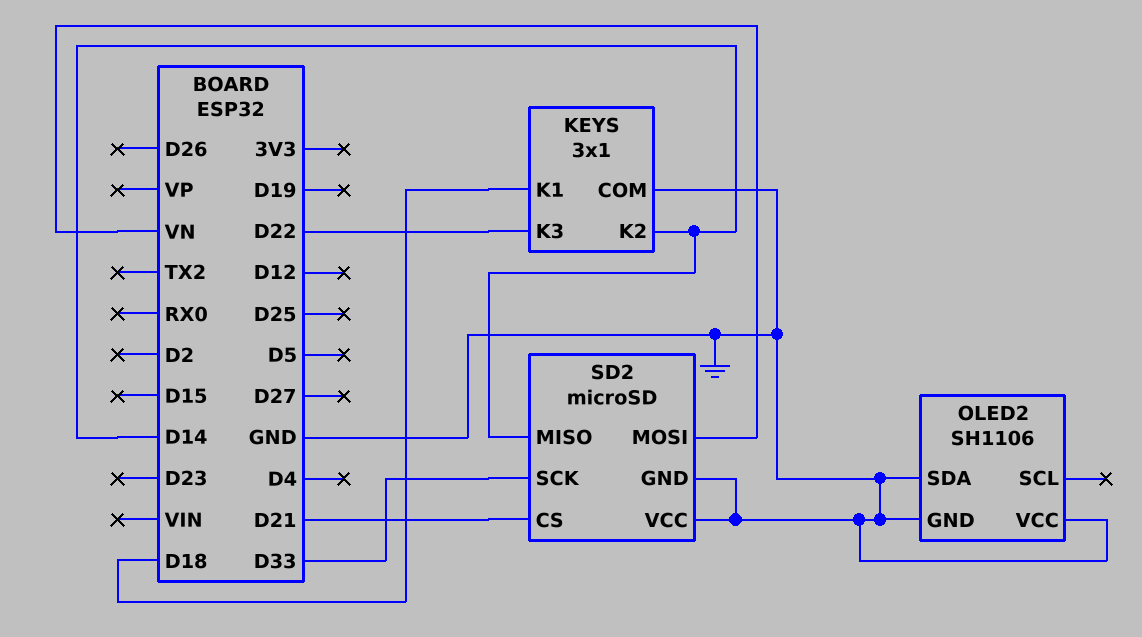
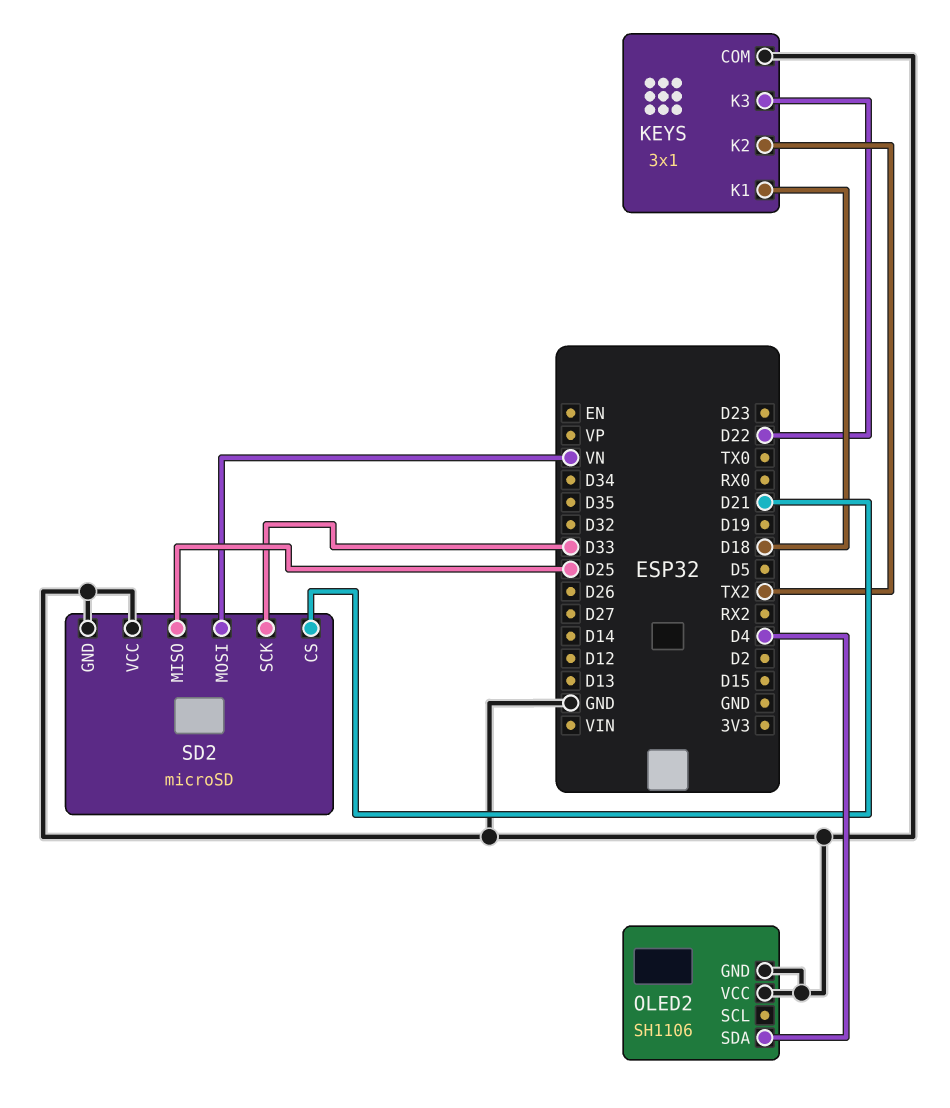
KEYS pin K2: D14 -> TX2
OLED2 pin SDA: GND -> D4
SD2 pin MISO: D14 -> D25

